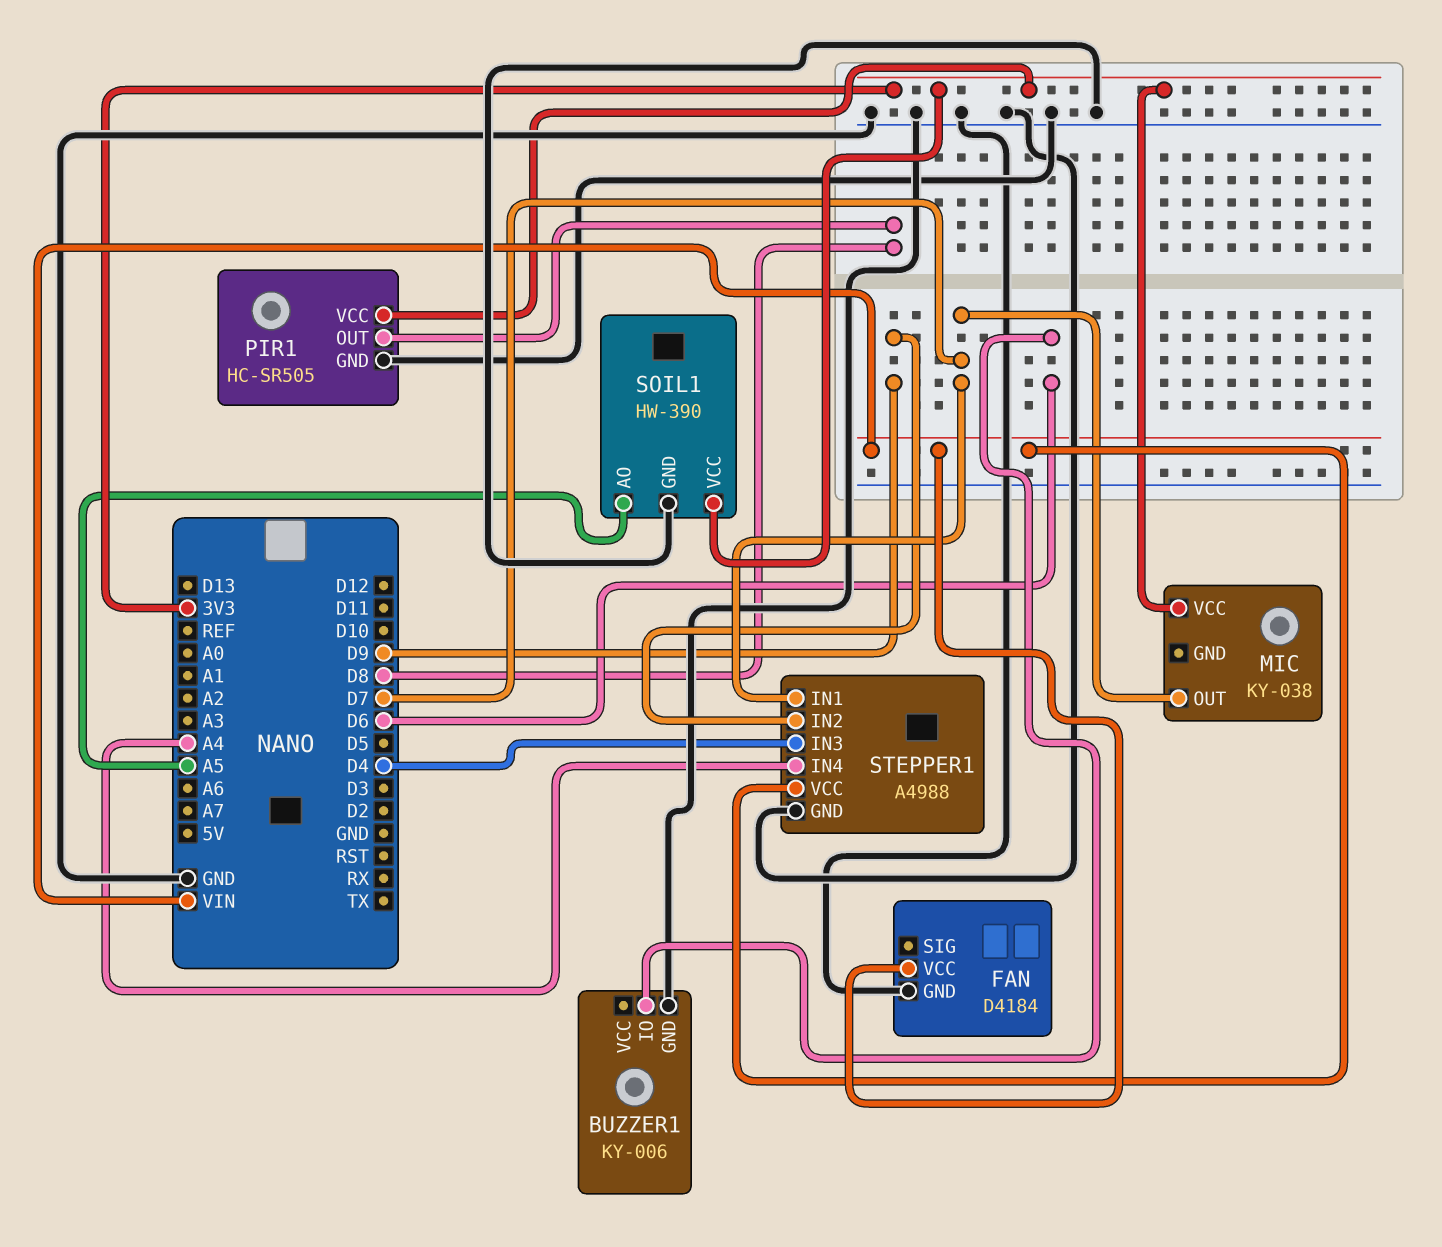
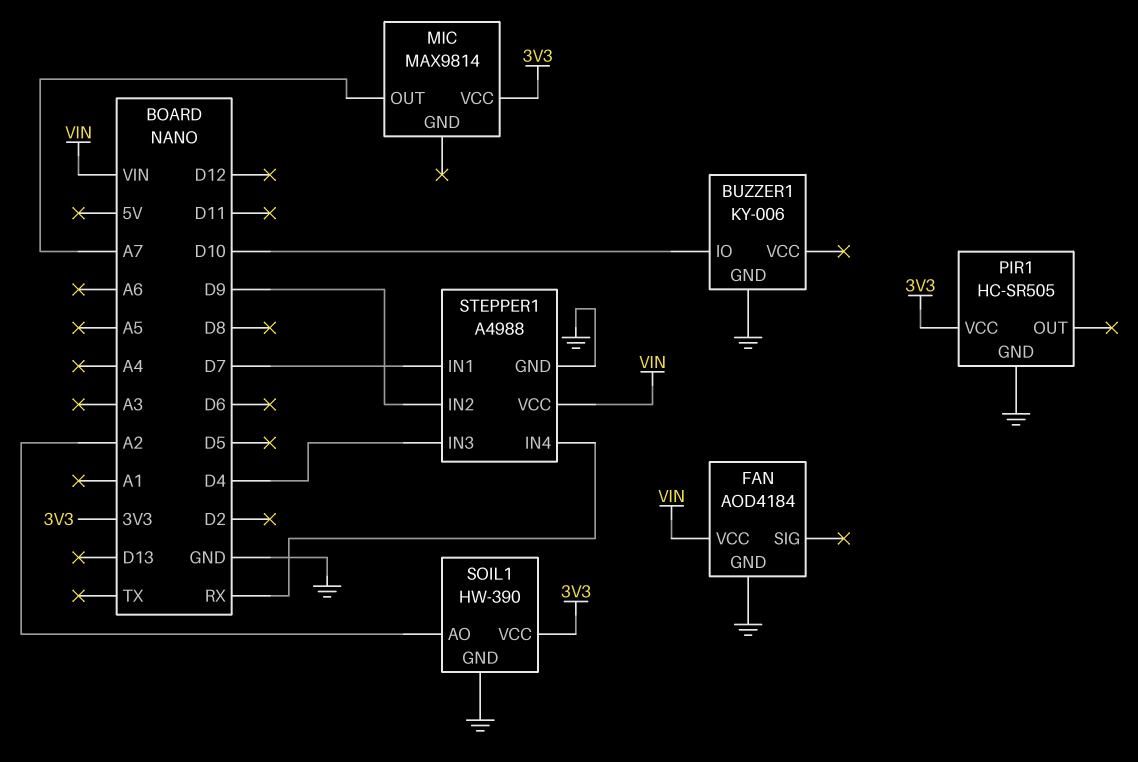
BUZZER1 pin IO: D6 -> D10
FAN: D4184 -> AOD4184
MIC: KY-038 -> MAX9814
MIC pin OUT: D7 -> A7
PIR1 pin OUT: D8 -> none
SOIL1 pin AO: A5 -> A2
STEPPER1 pin IN4: A4 -> RX

